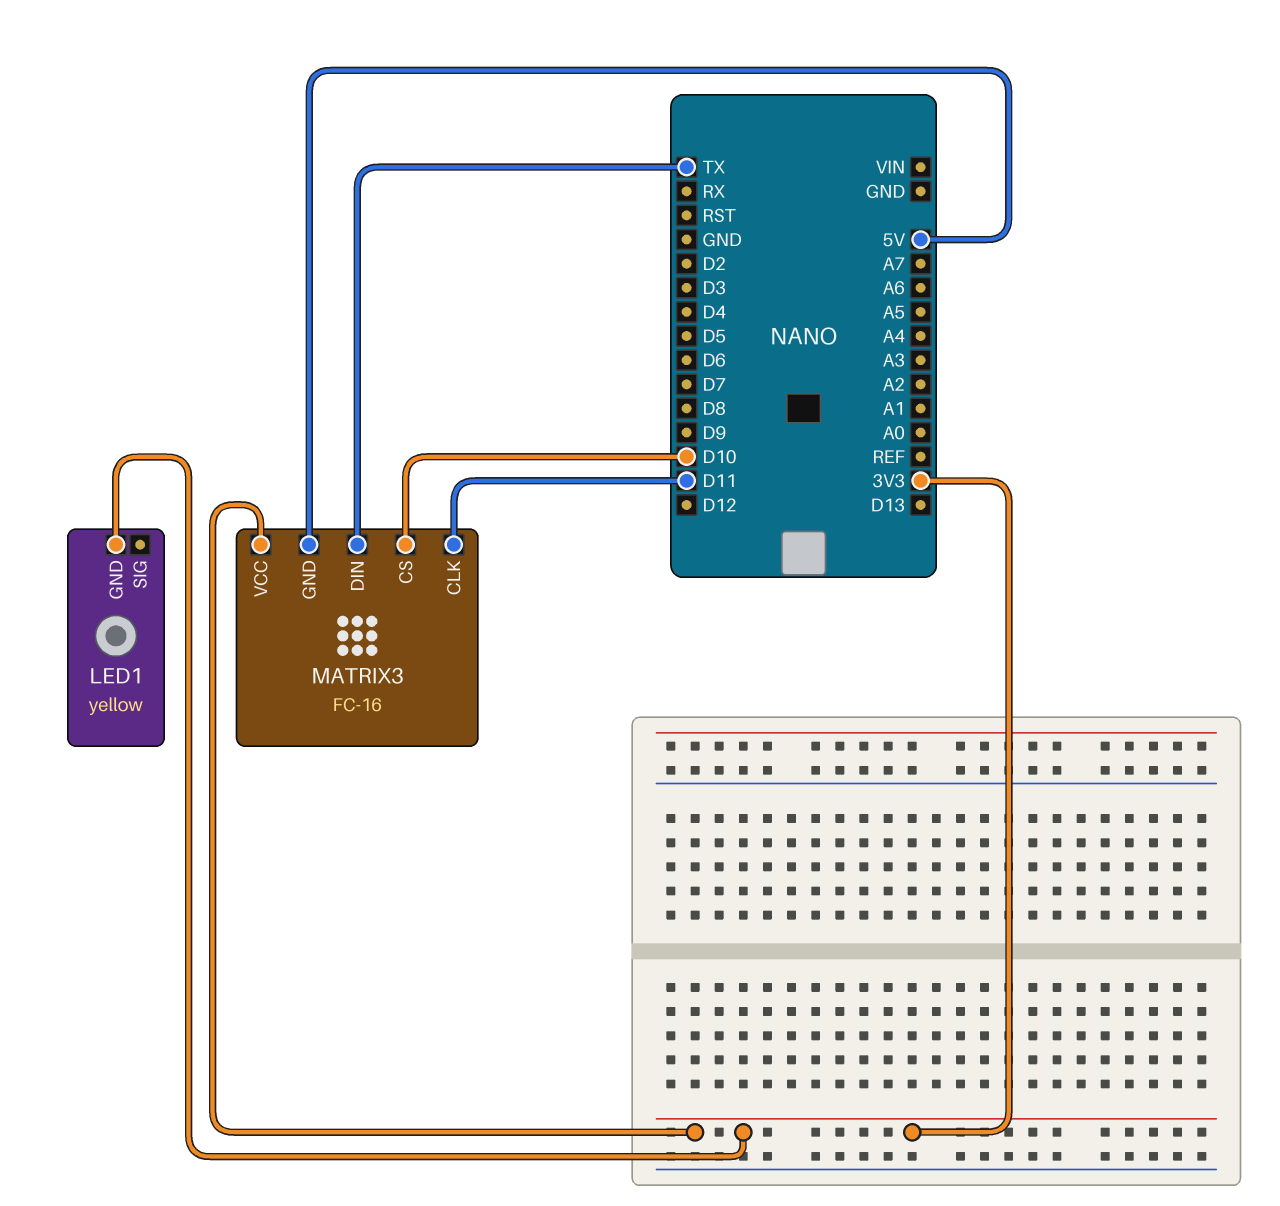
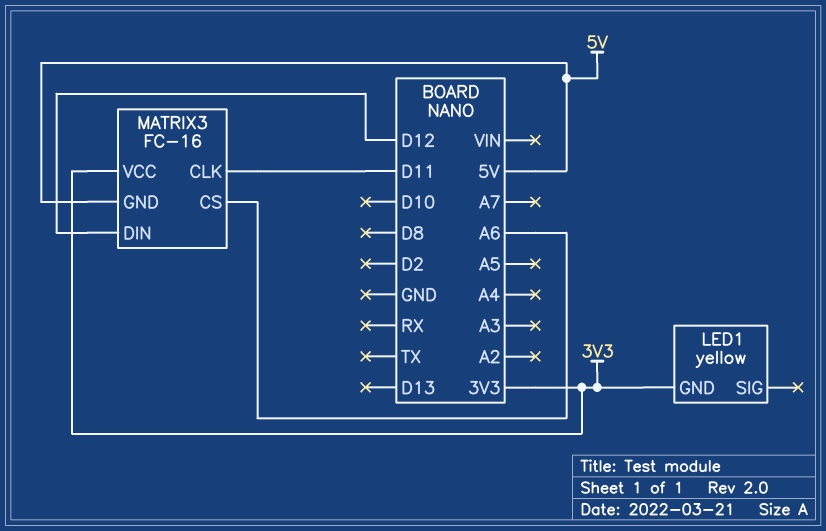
MATRIX3 pin CS: D10 -> A6
MATRIX3 pin DIN: TX -> D12

